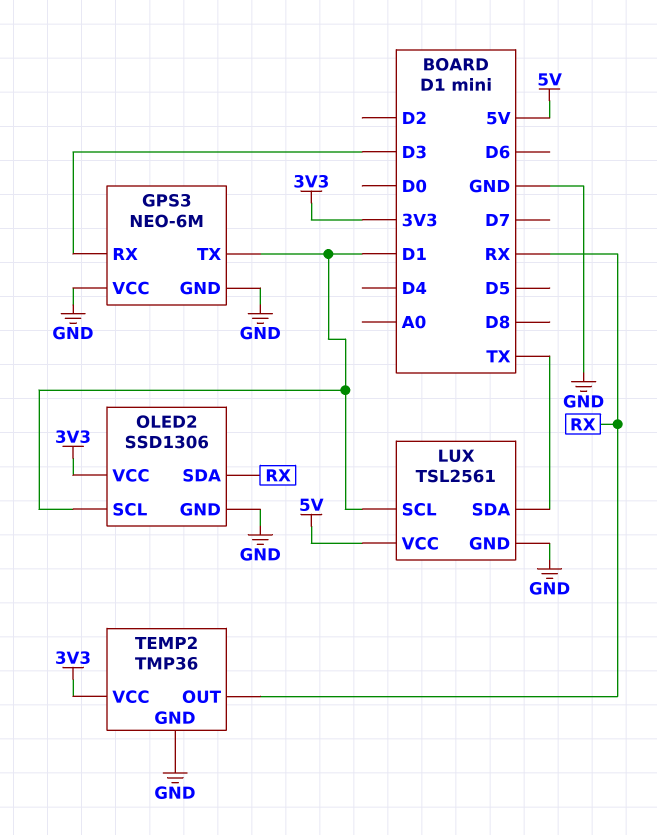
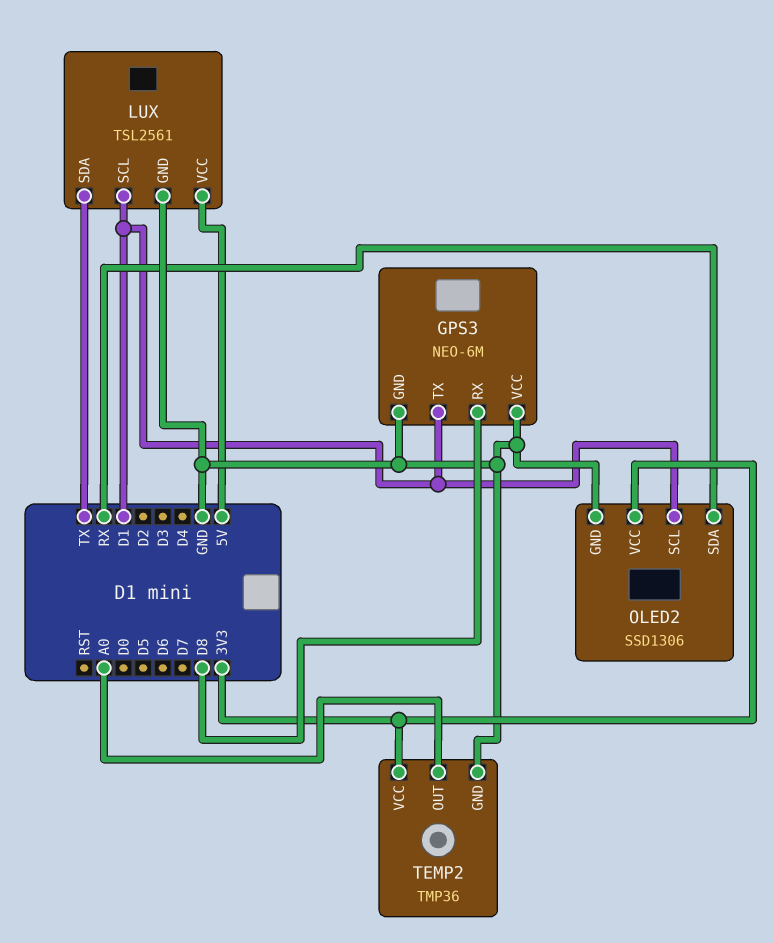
GPS3 pin RX: D3 -> D8
TEMP2 pin OUT: RX -> A0

